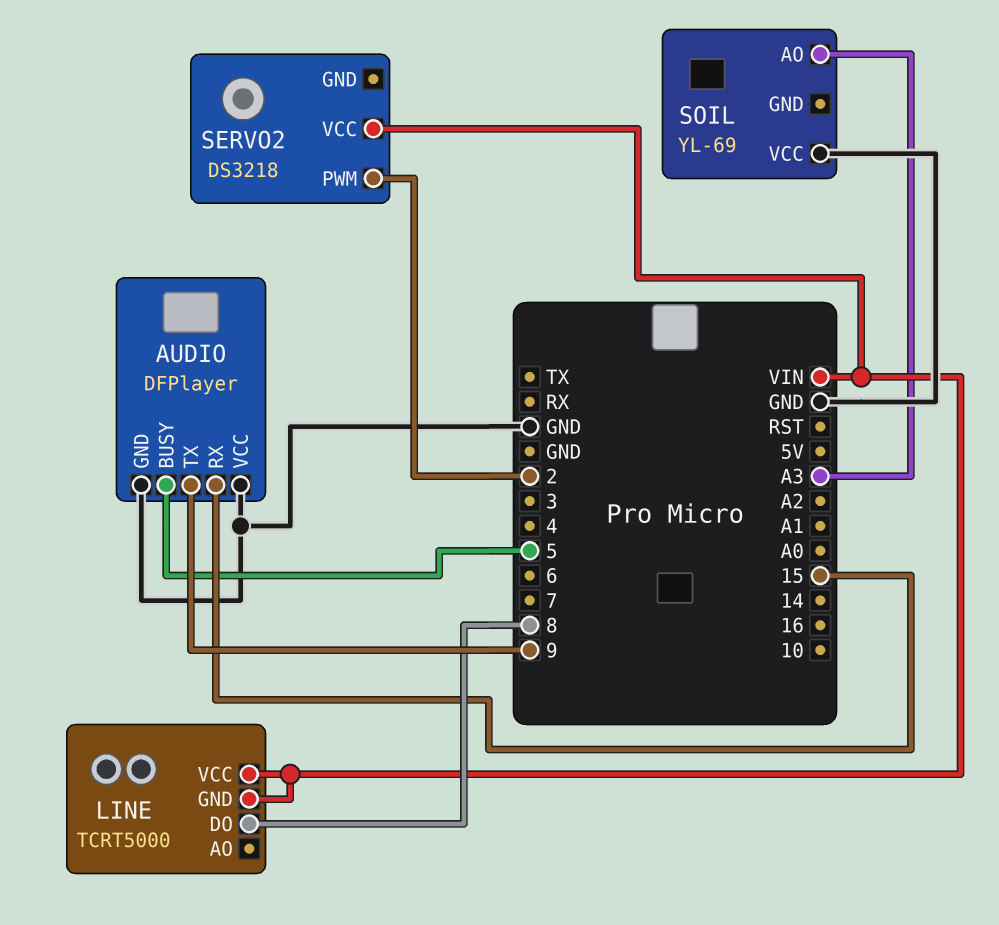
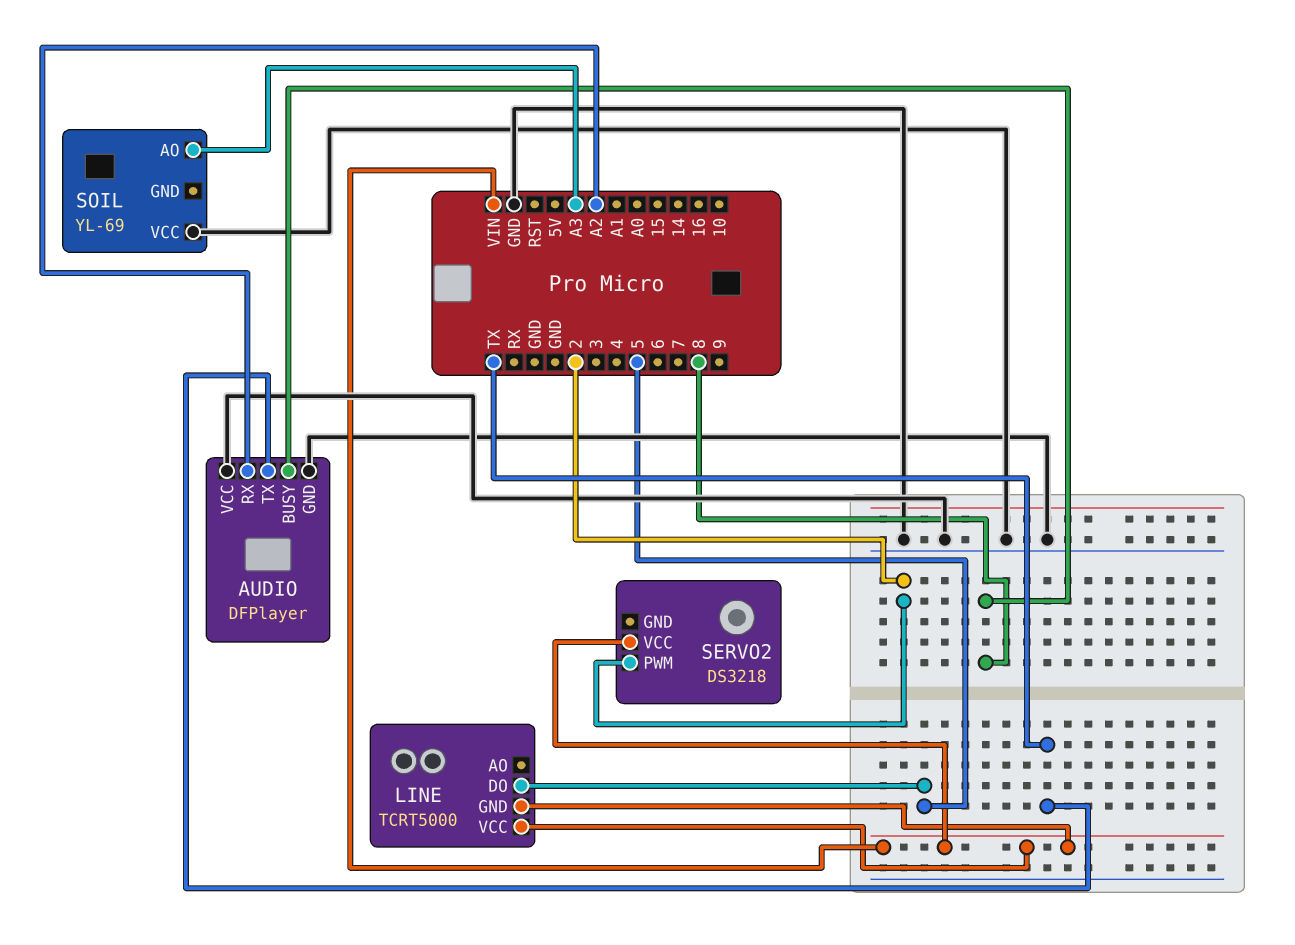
AUDIO pin BUSY: 5 -> 8
AUDIO pin RX: 15 -> A2
AUDIO pin TX: 9 -> TX
LINE pin DO: 8 -> 5

